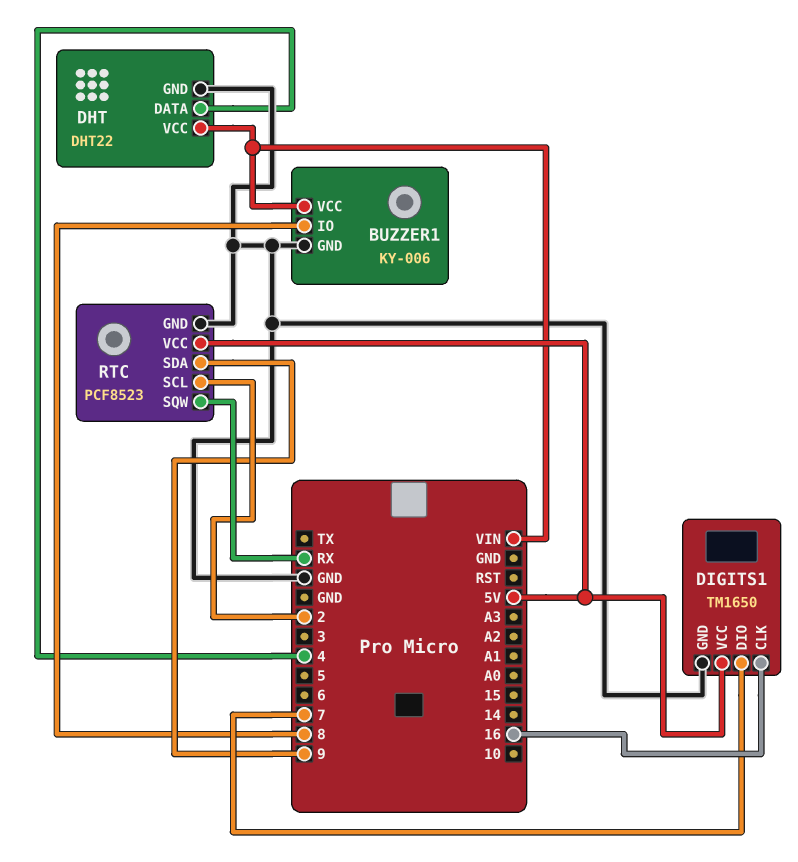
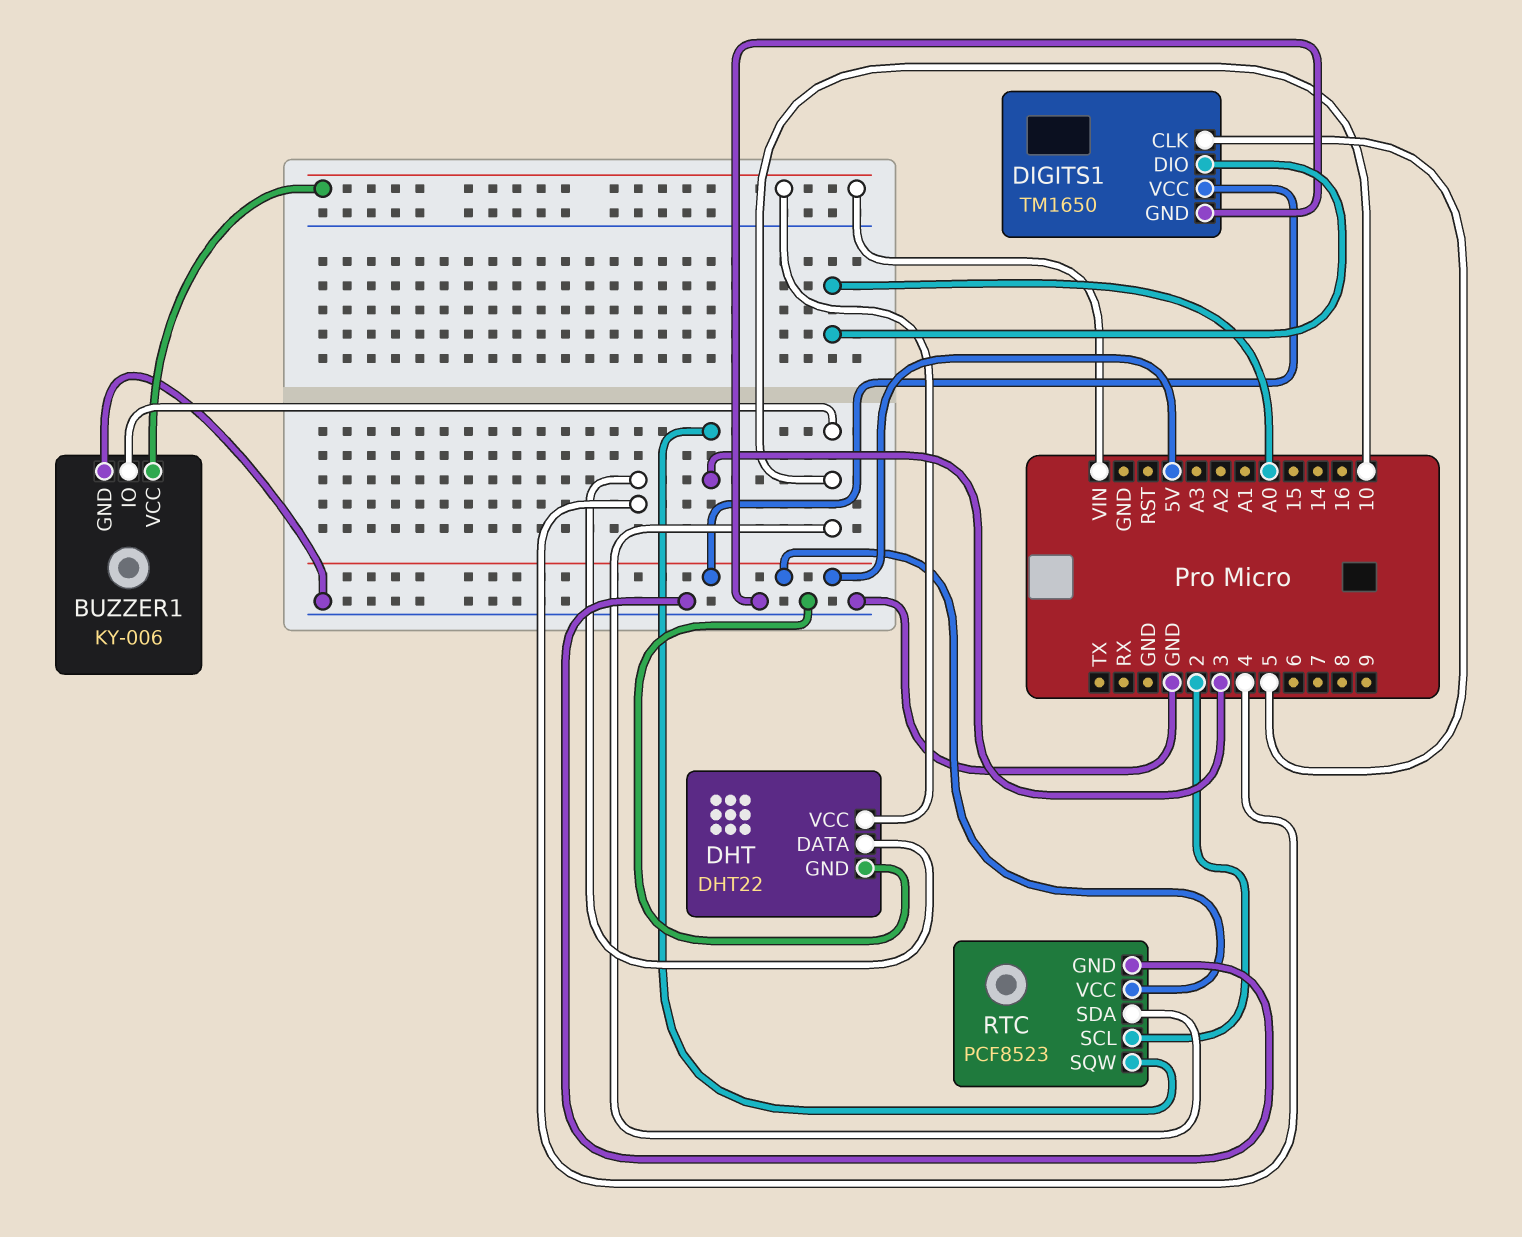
BUZZER1 pin IO: 8 -> 10
DIGITS1 pin CLK: 16 -> 5
DIGITS1 pin DIO: 7 -> A0
RTC pin SDA: 9 -> 10
RTC pin SQW: RX -> 3

